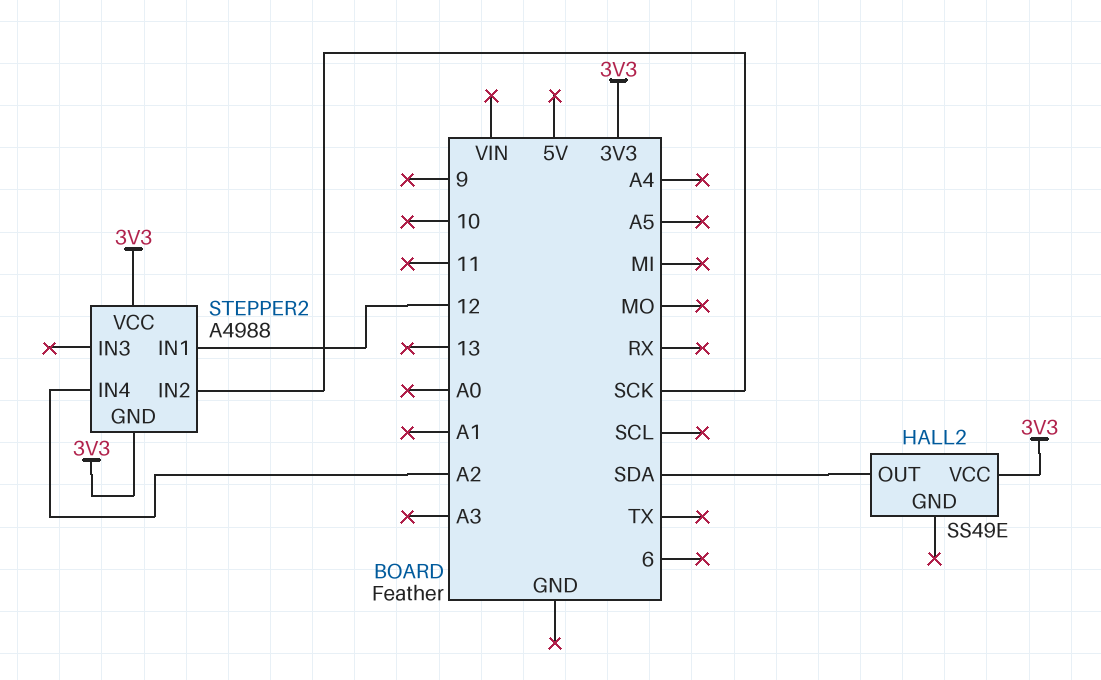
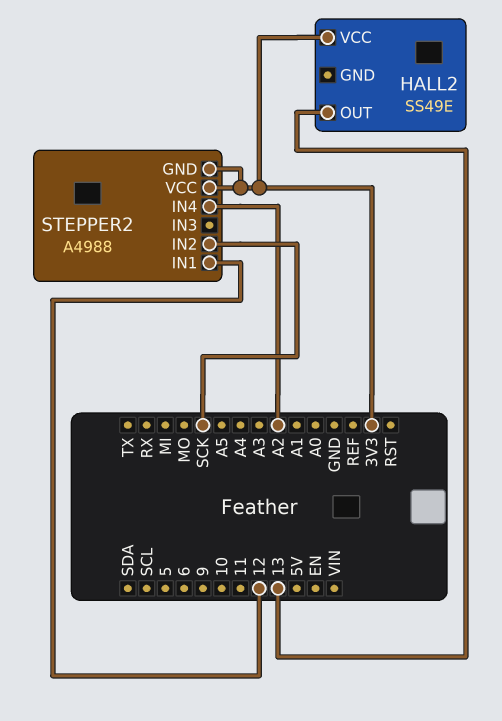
HALL2 pin OUT: SDA -> 13

